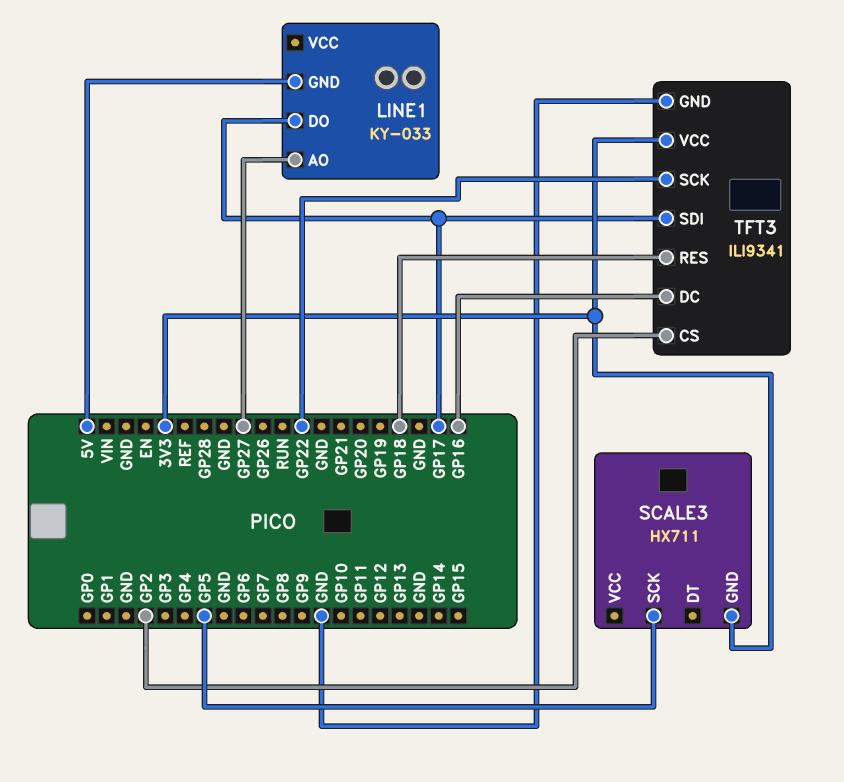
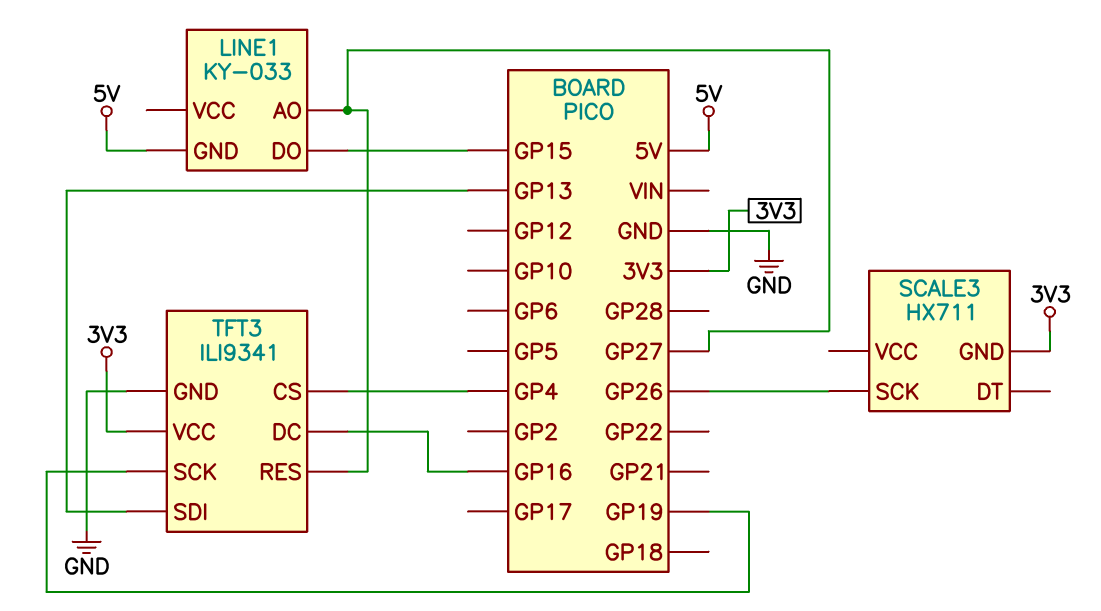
LINE1 pin DO: GP17 -> GP15
SCALE3 pin SCK: GP5 -> GP26
TFT3 pin CS: GP2 -> GP4
TFT3 pin RES: GP18 -> GP27
TFT3 pin SCK: GP22 -> GP19
TFT3 pin SDI: GP17 -> GP13

